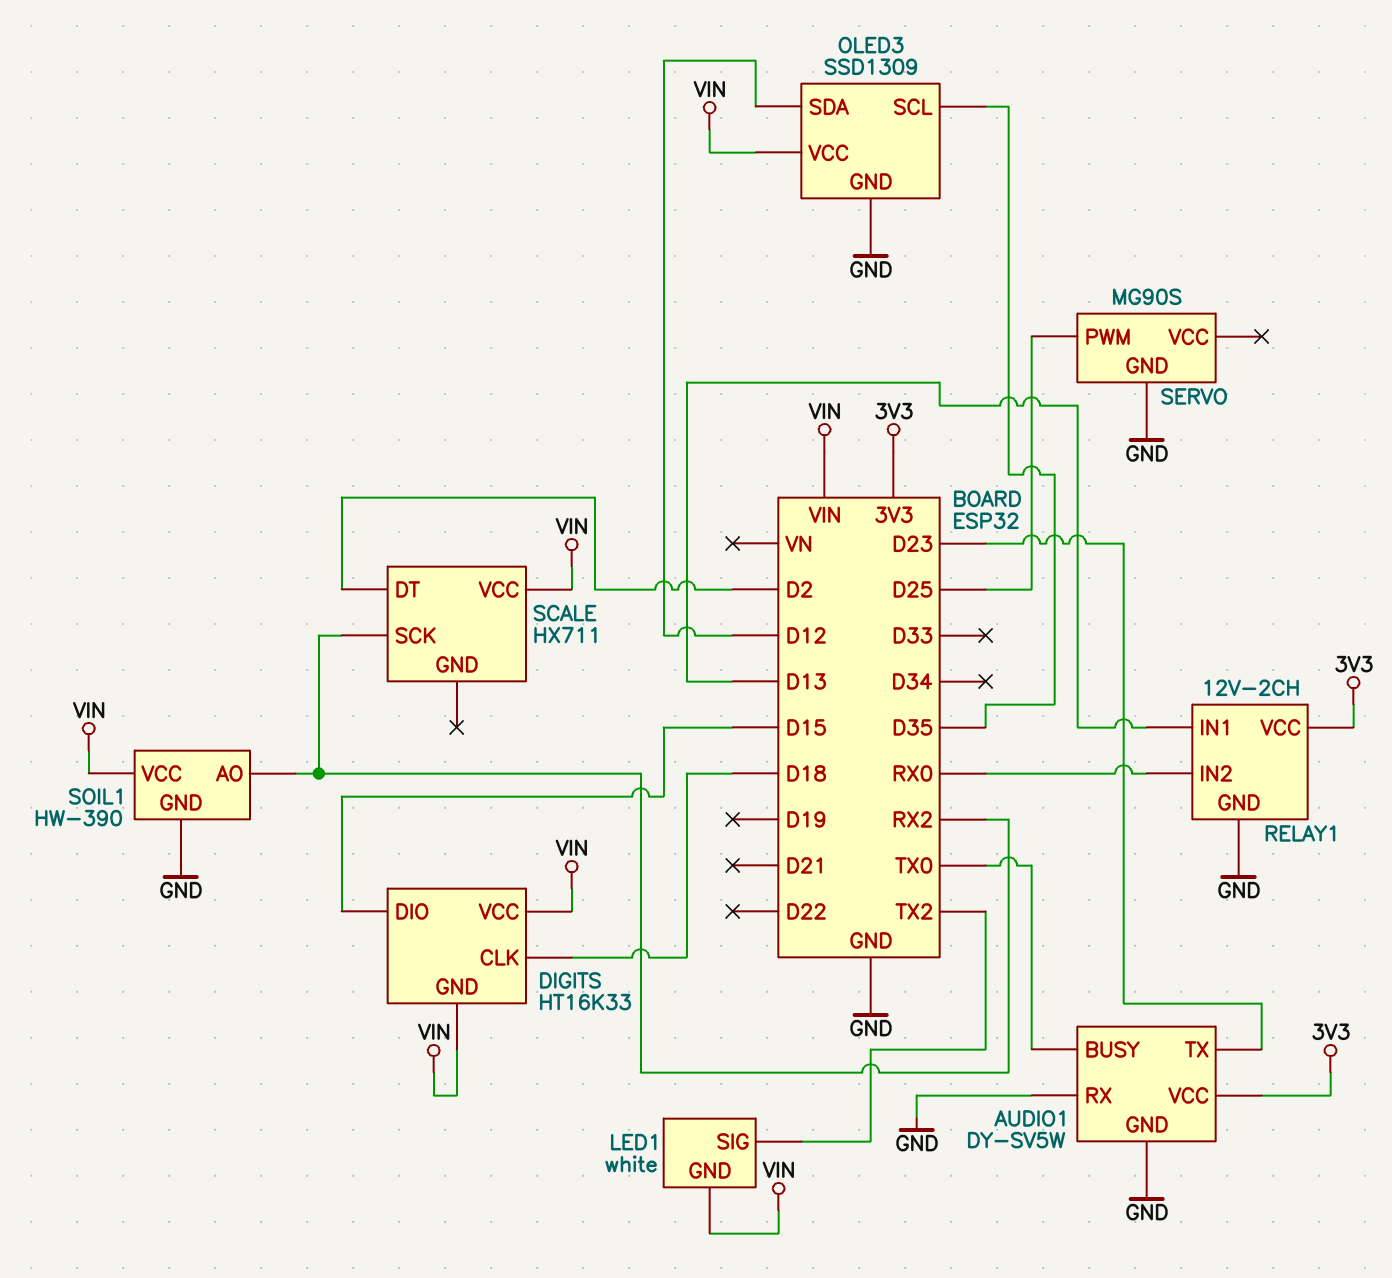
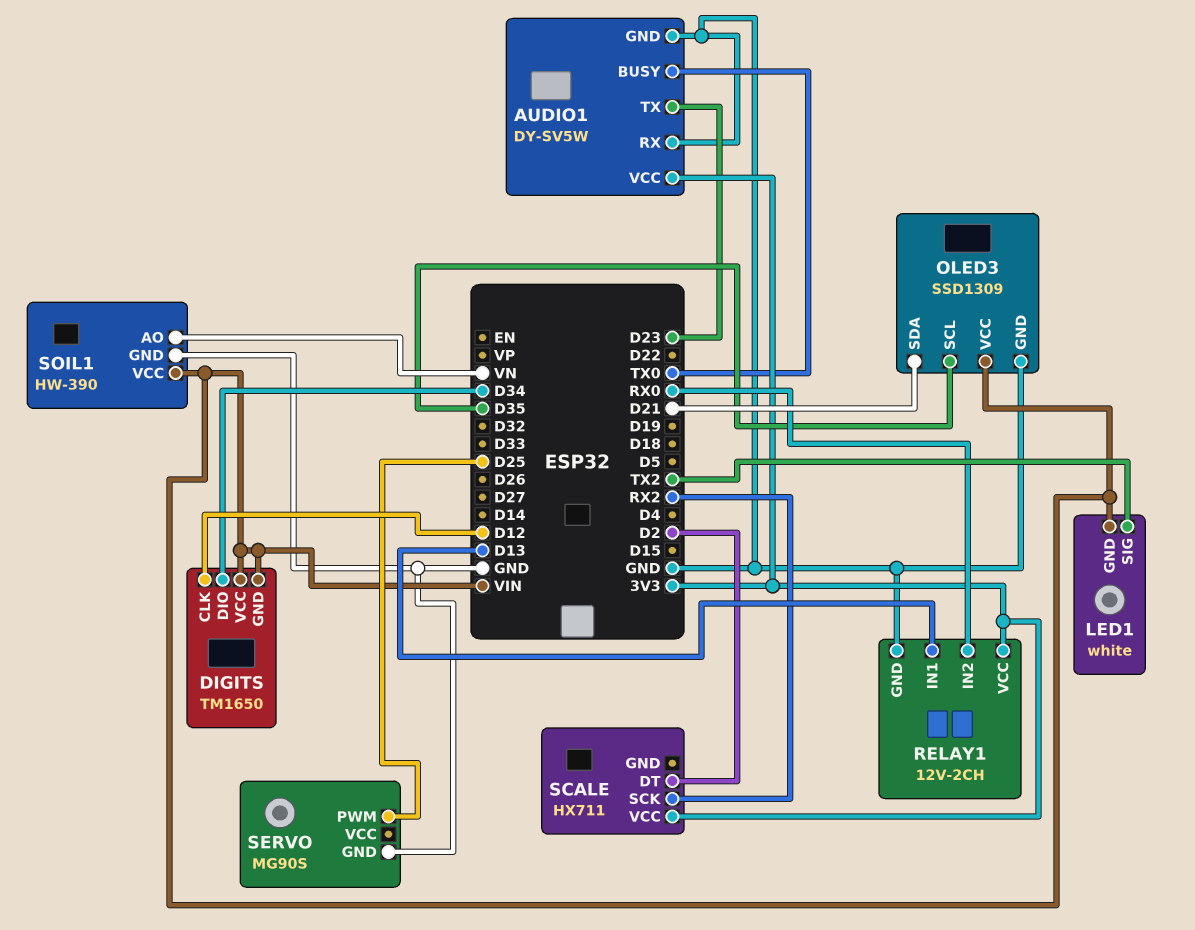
DIGITS: HT16K33 -> TM1650
DIGITS pin CLK: D18 -> D12
DIGITS pin DIO: D15 -> D34
OLED3 pin SDA: D12 -> D21
SCALE pin VCC: VIN -> 3V3
SOIL1 pin AO: RX2 -> VN

